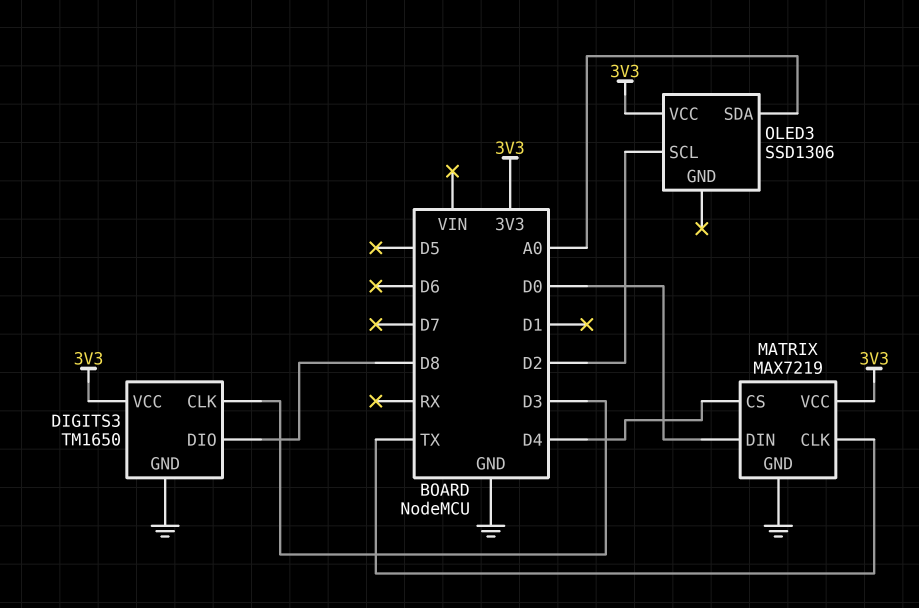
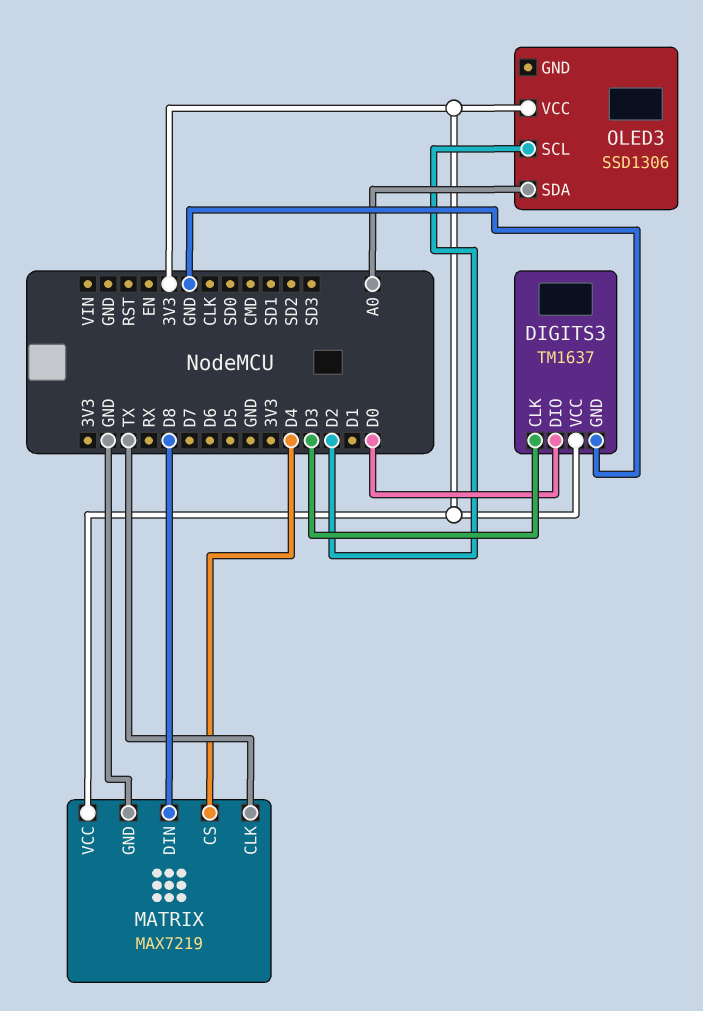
DIGITS3: TM1650 -> TM1637
DIGITS3 pin DIO: D8 -> D0
MATRIX pin DIN: D0 -> D8

